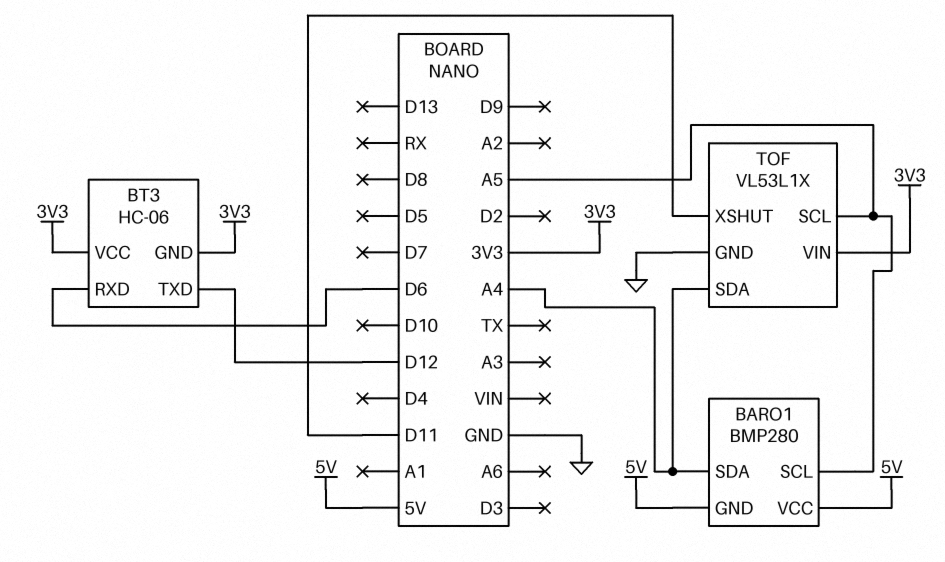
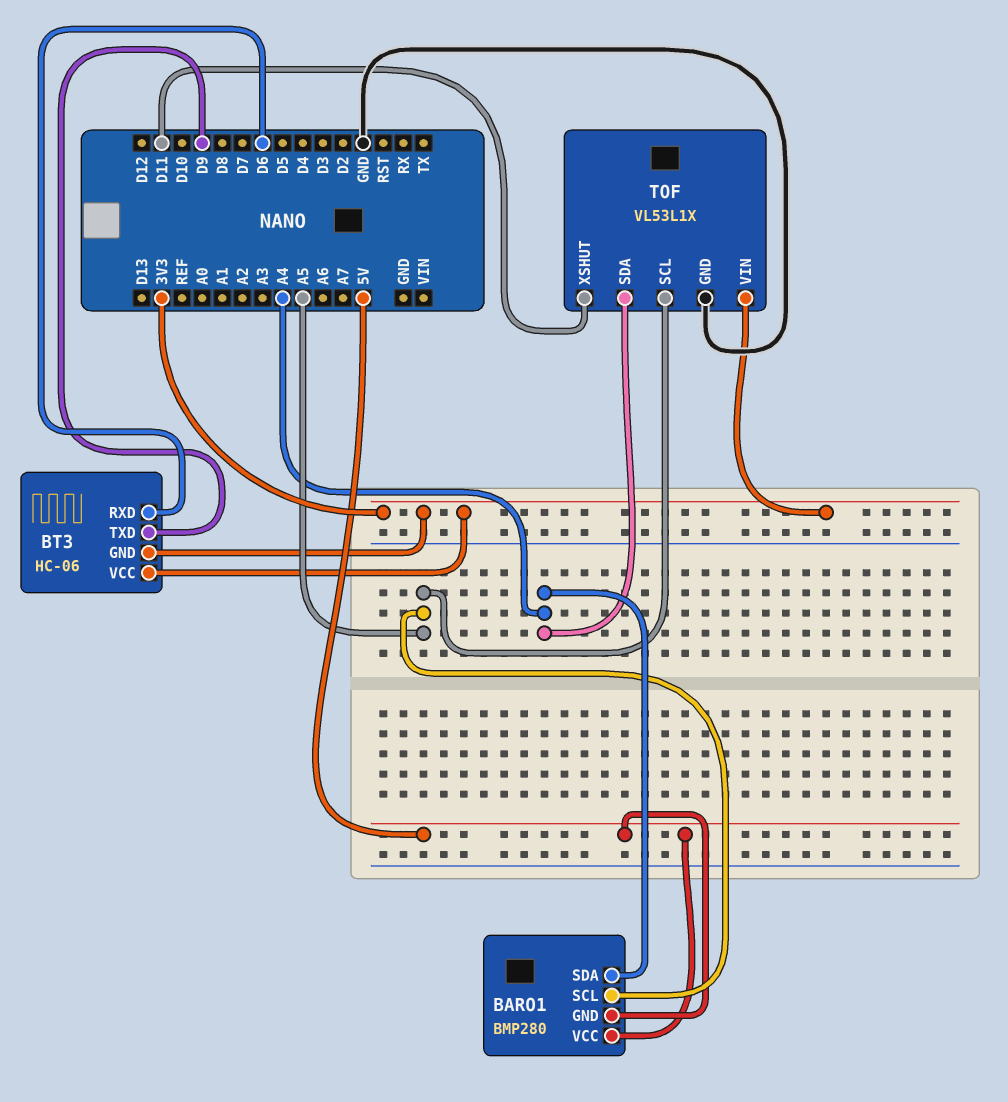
BT3 pin TXD: D12 -> D9

